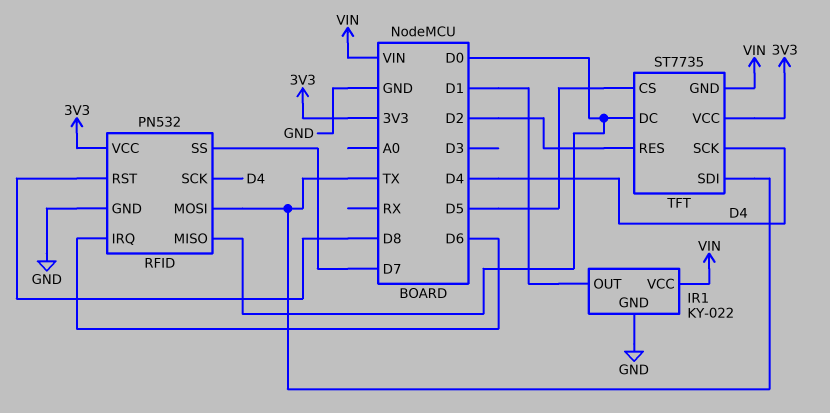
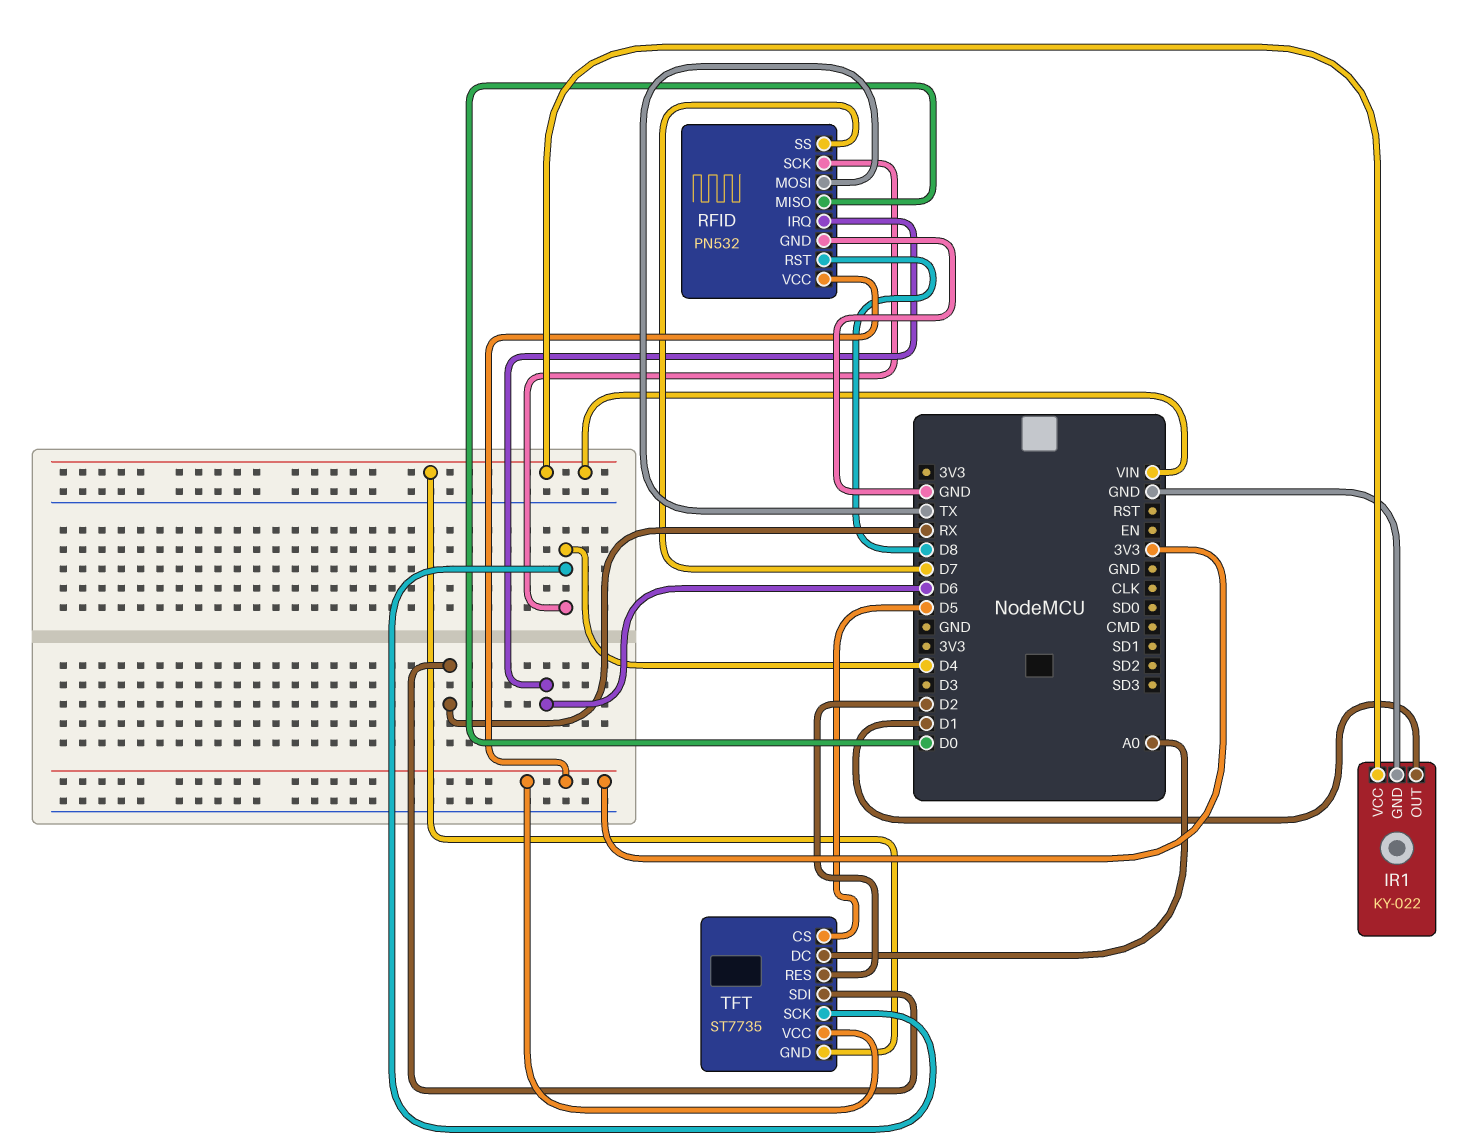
TFT pin DC: D0 -> A0
TFT pin SDI: TX -> RX

